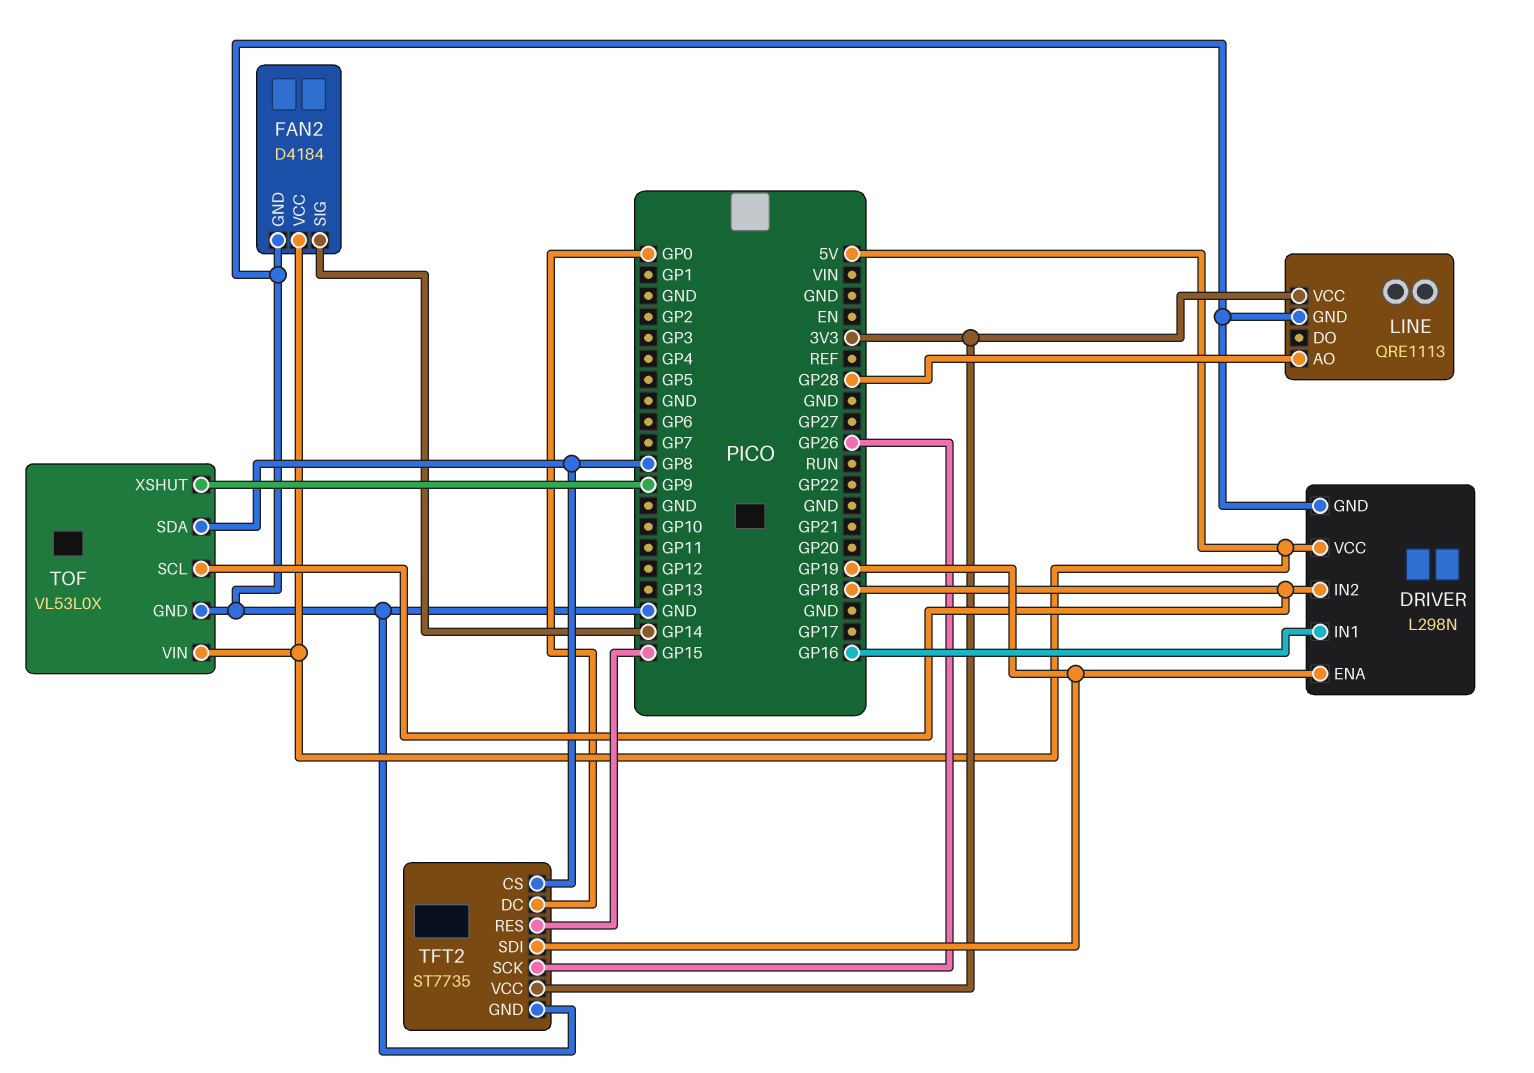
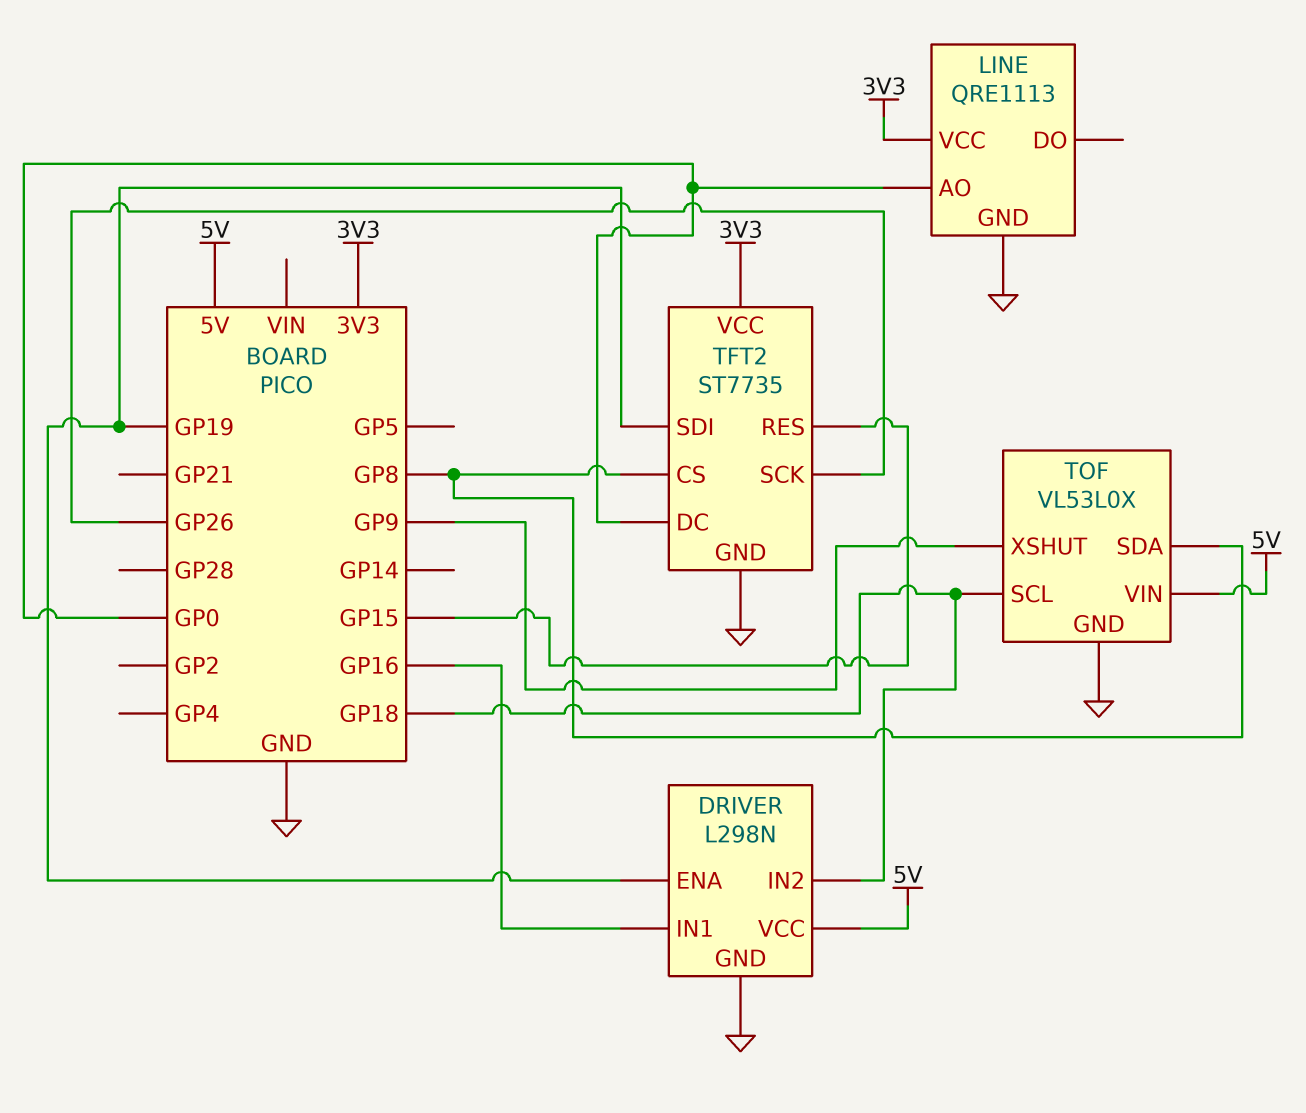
FAN2: D4184 -> none
FAN2 pin GND: GND -> none
FAN2 pin SIG: GP14 -> none
FAN2 pin VCC: 5V -> none
LINE pin AO: GP28 -> GP0

